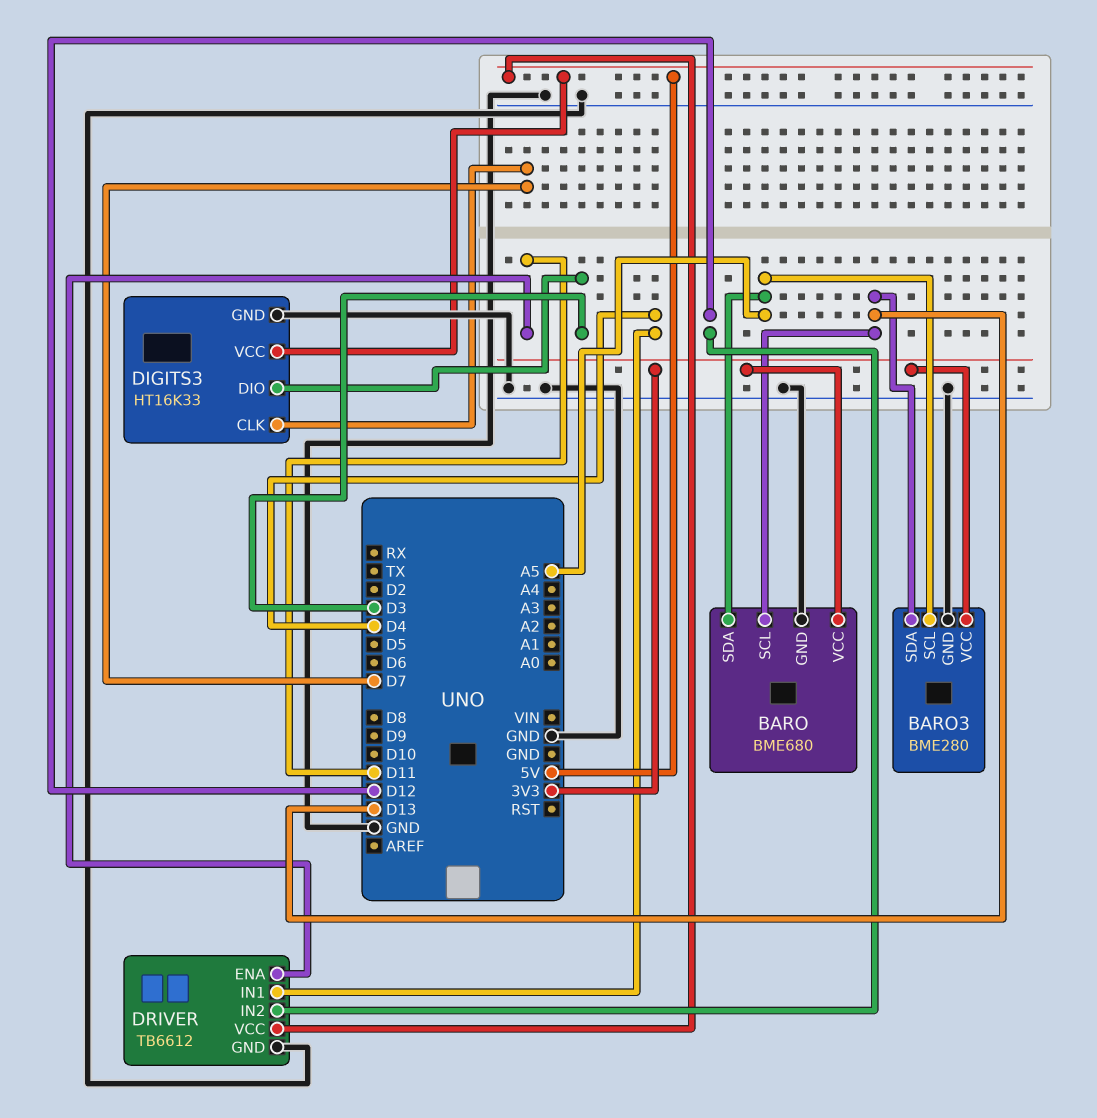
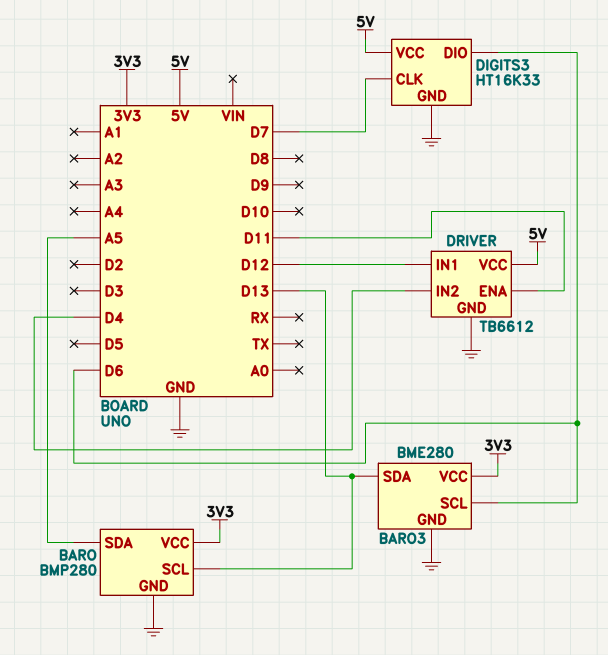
BARO: BME680 -> BMP280
BARO3 pin SCL: A5 -> D6
DIGITS3 pin DIO: D3 -> D6
DRIVER pin IN1: D4 -> D12
DRIVER pin IN2: D12 -> D4

